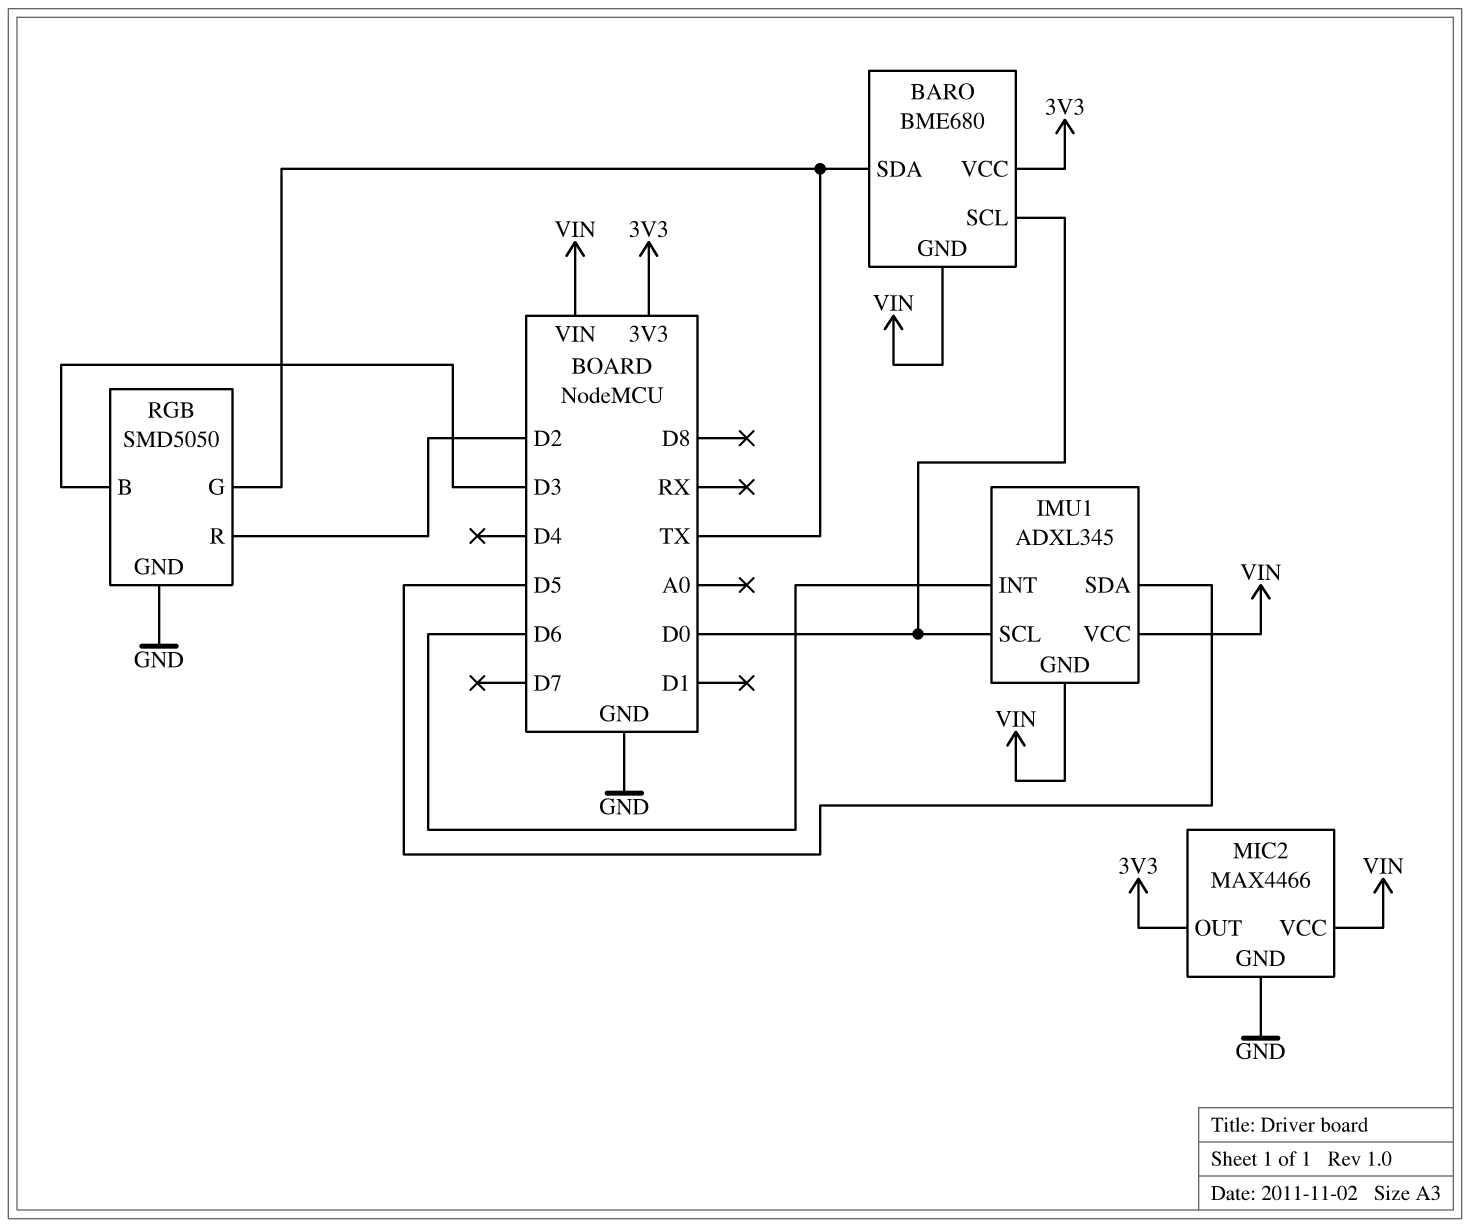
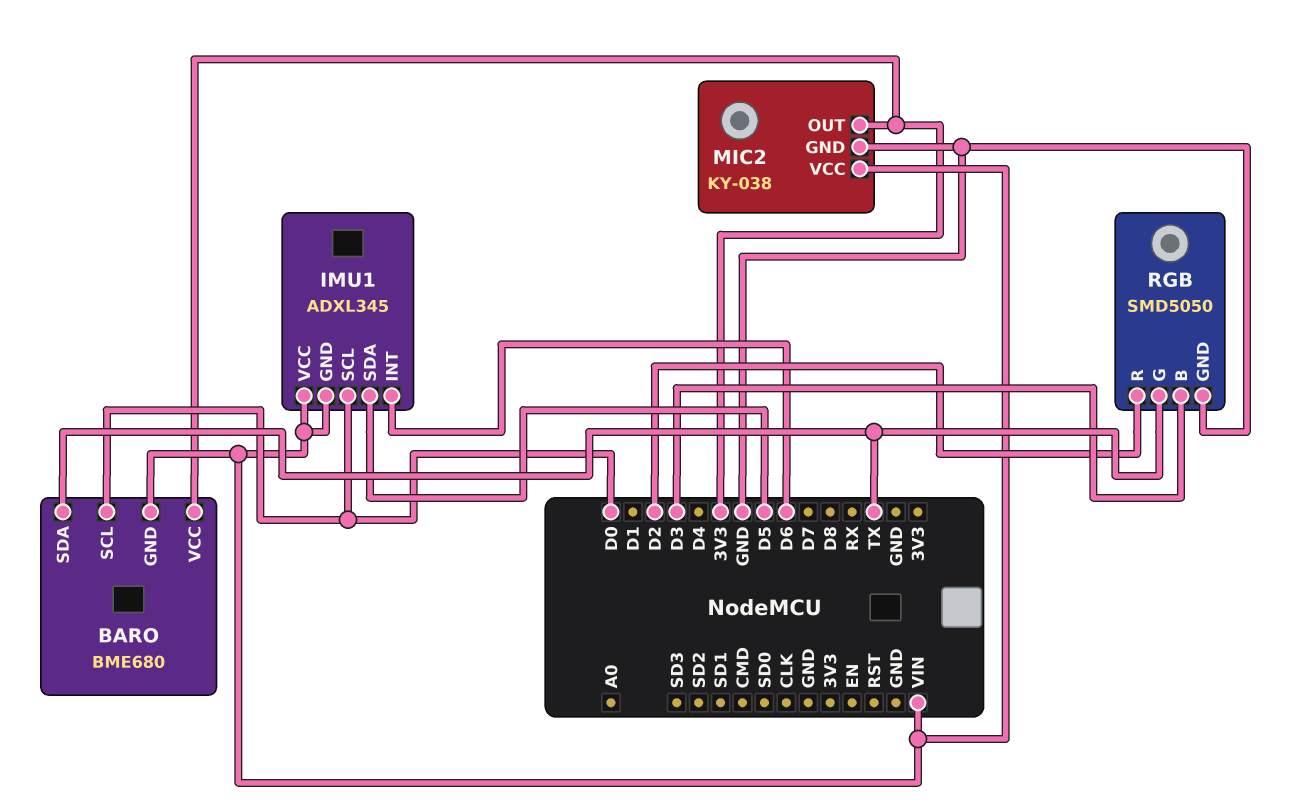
MIC2: MAX4466 -> KY-038

